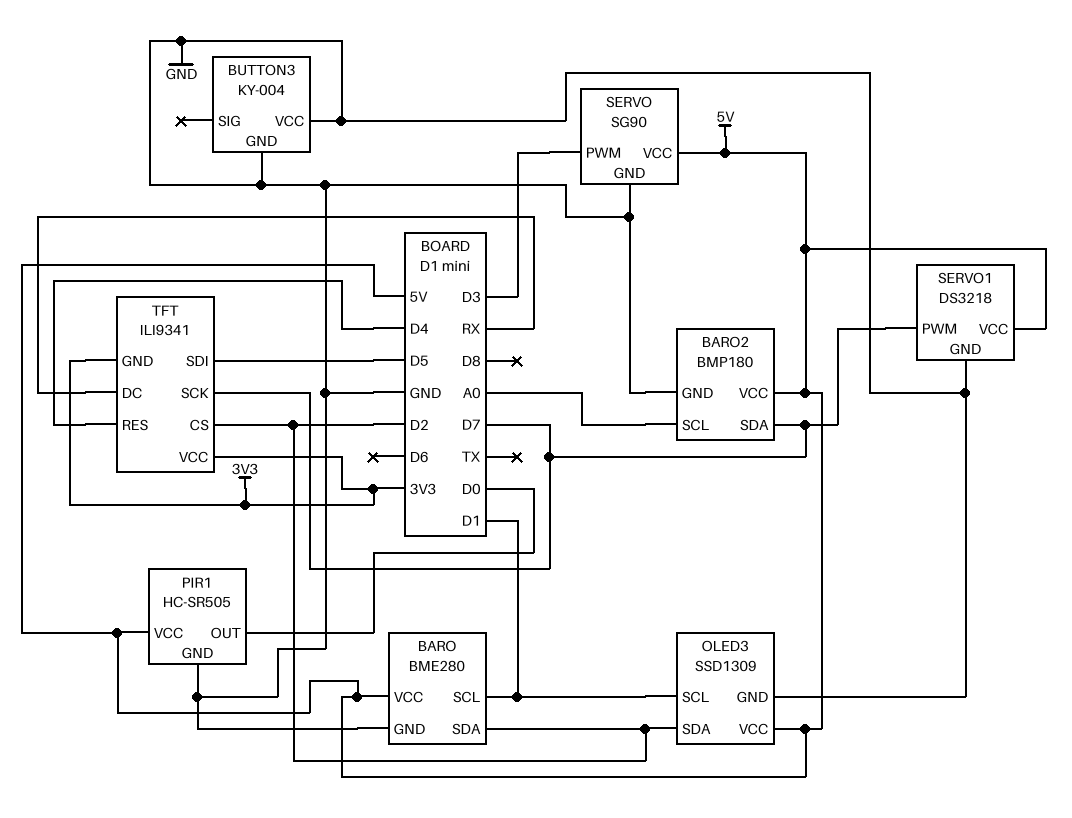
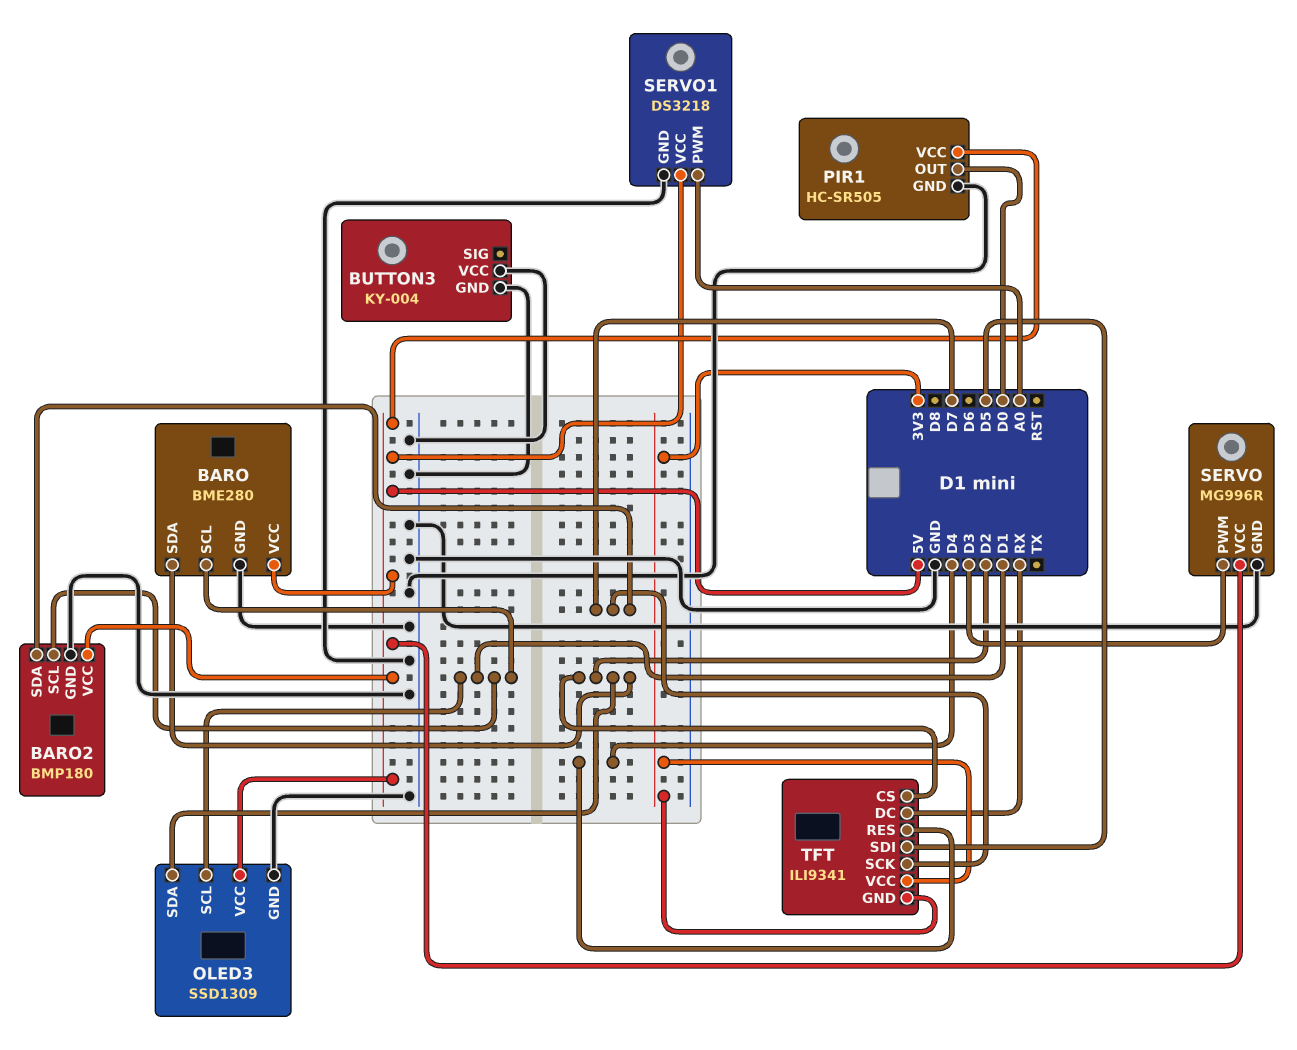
BARO2 pin SCL: A0 -> D1
SERVO: SG90 -> MG996R
SERVO1 pin PWM: D7 -> A0

